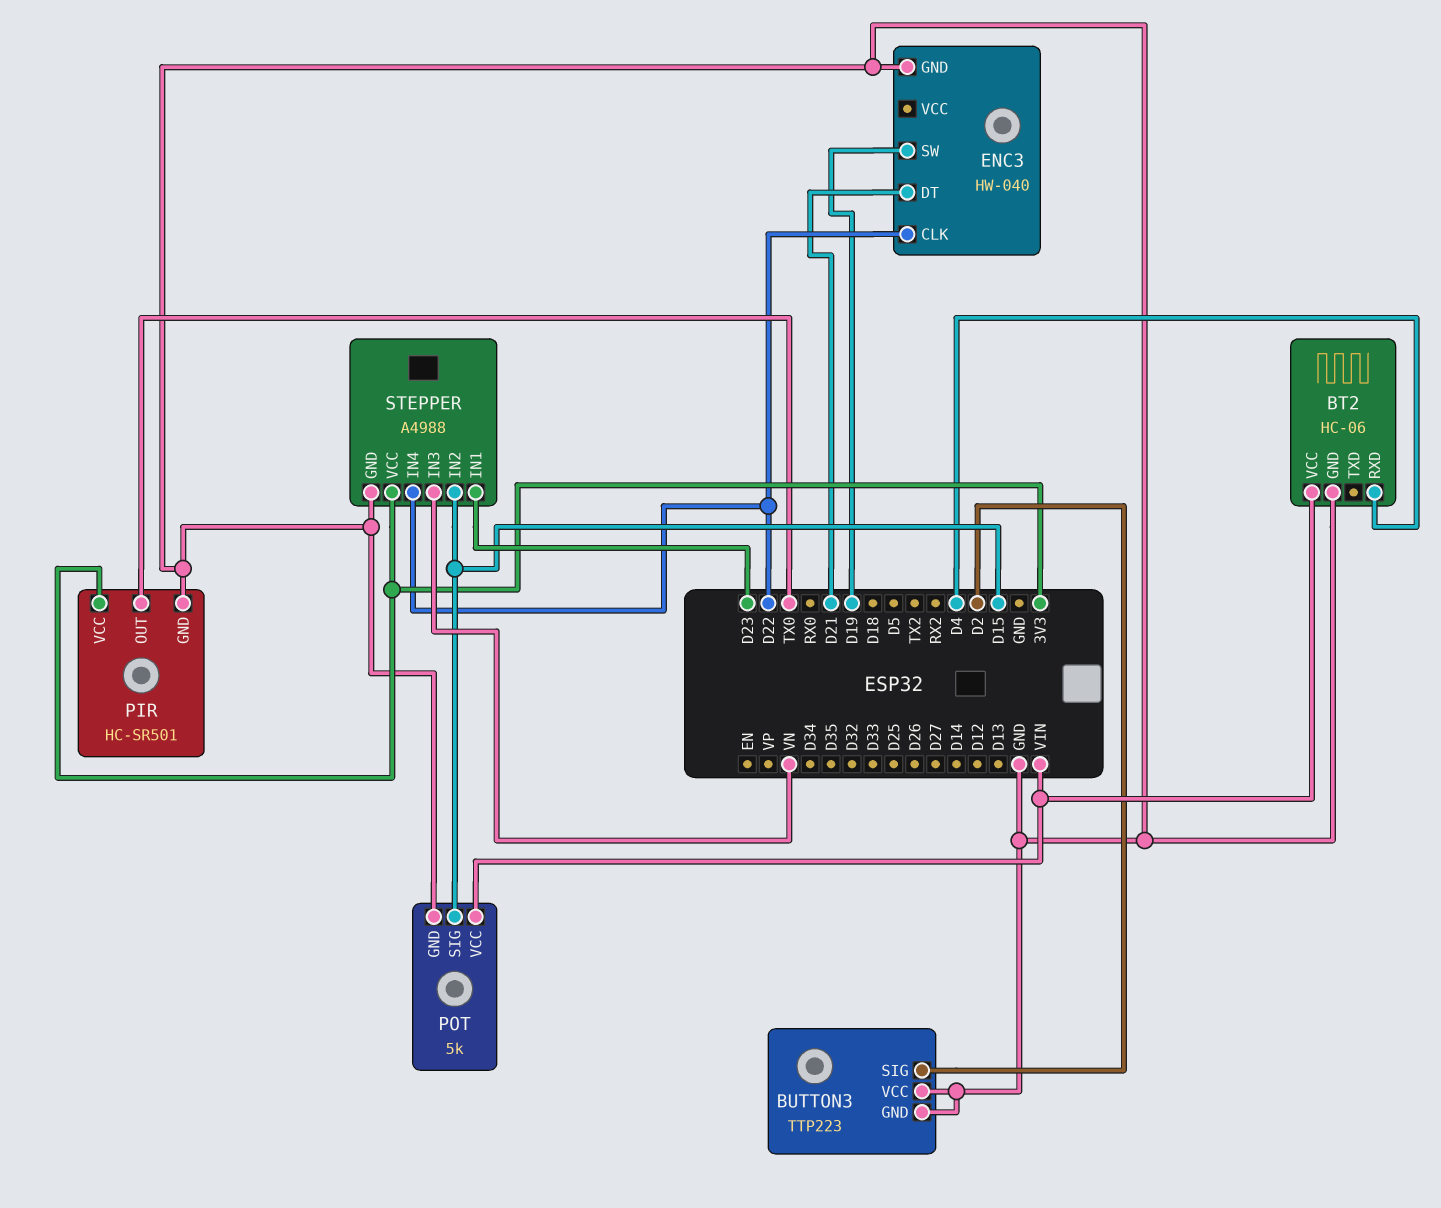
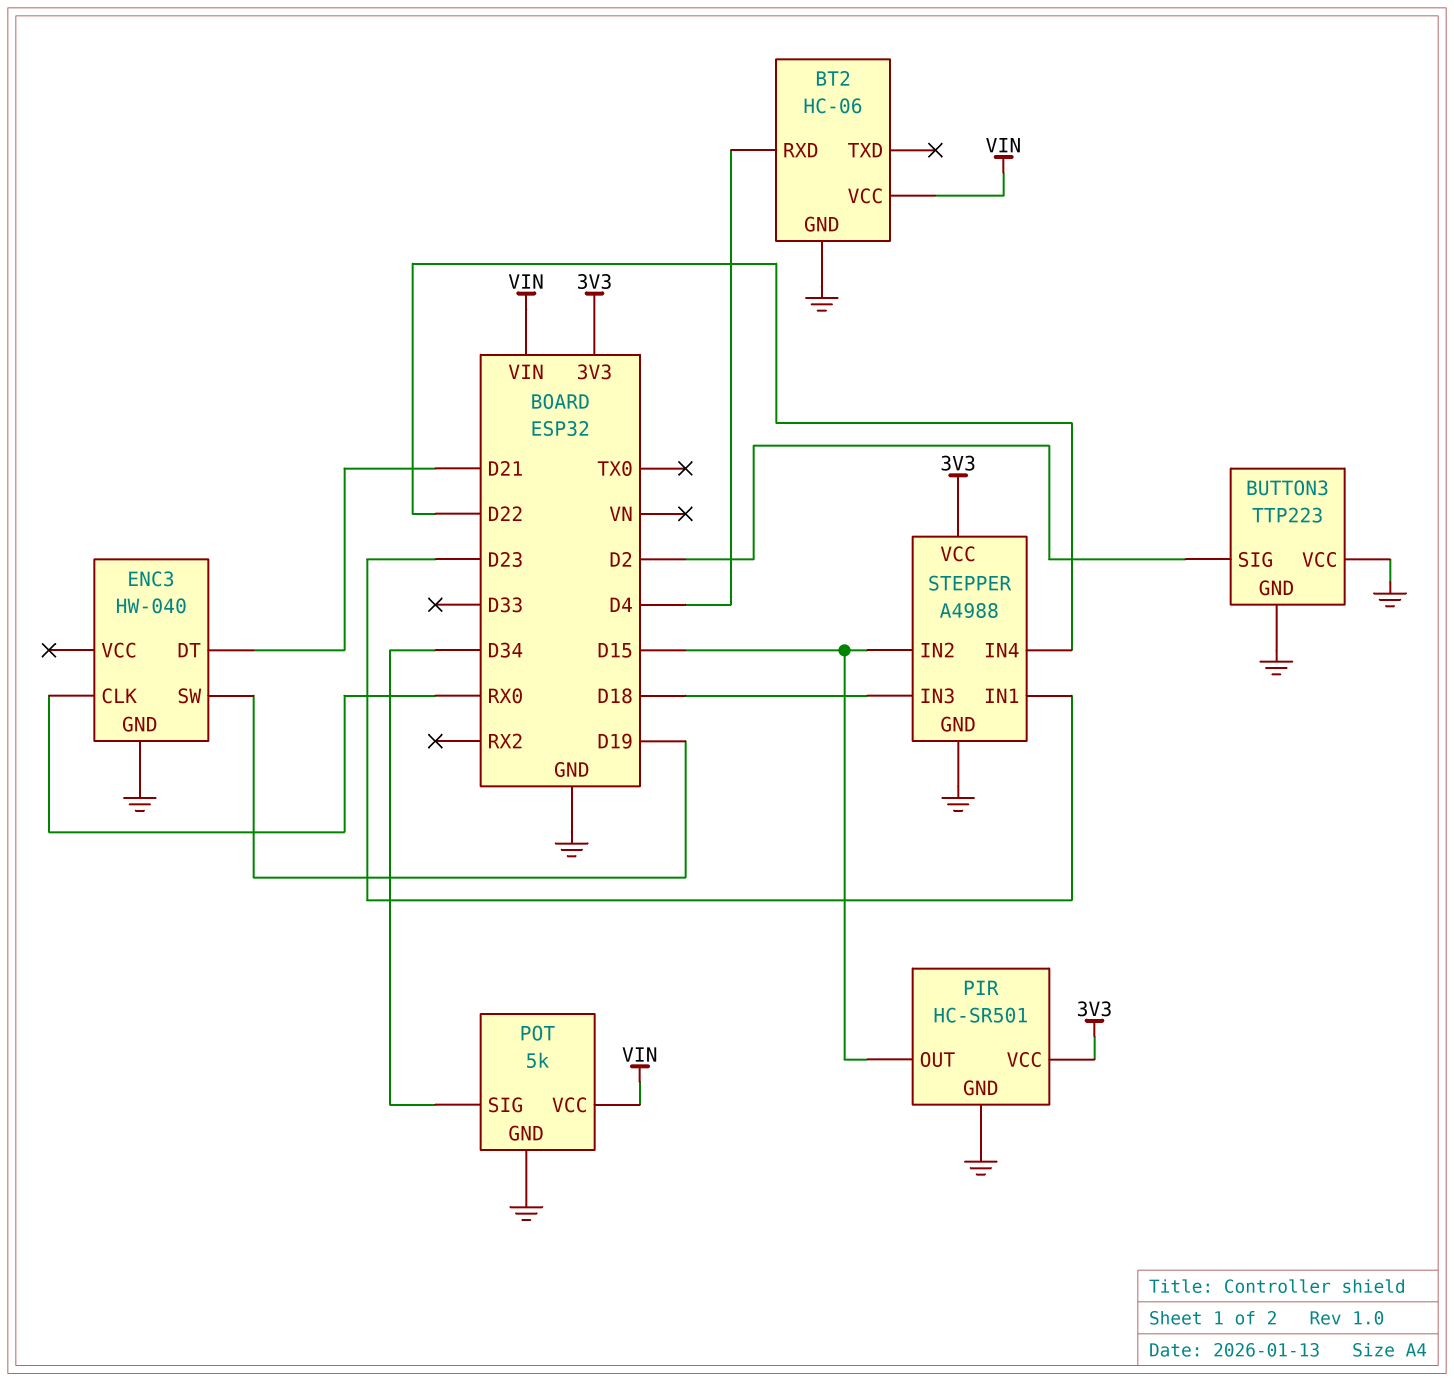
ENC3 pin CLK: D22 -> RX0
PIR pin OUT: TX0 -> D15
POT pin SIG: D15 -> D34
STEPPER pin IN3: VN -> D18

